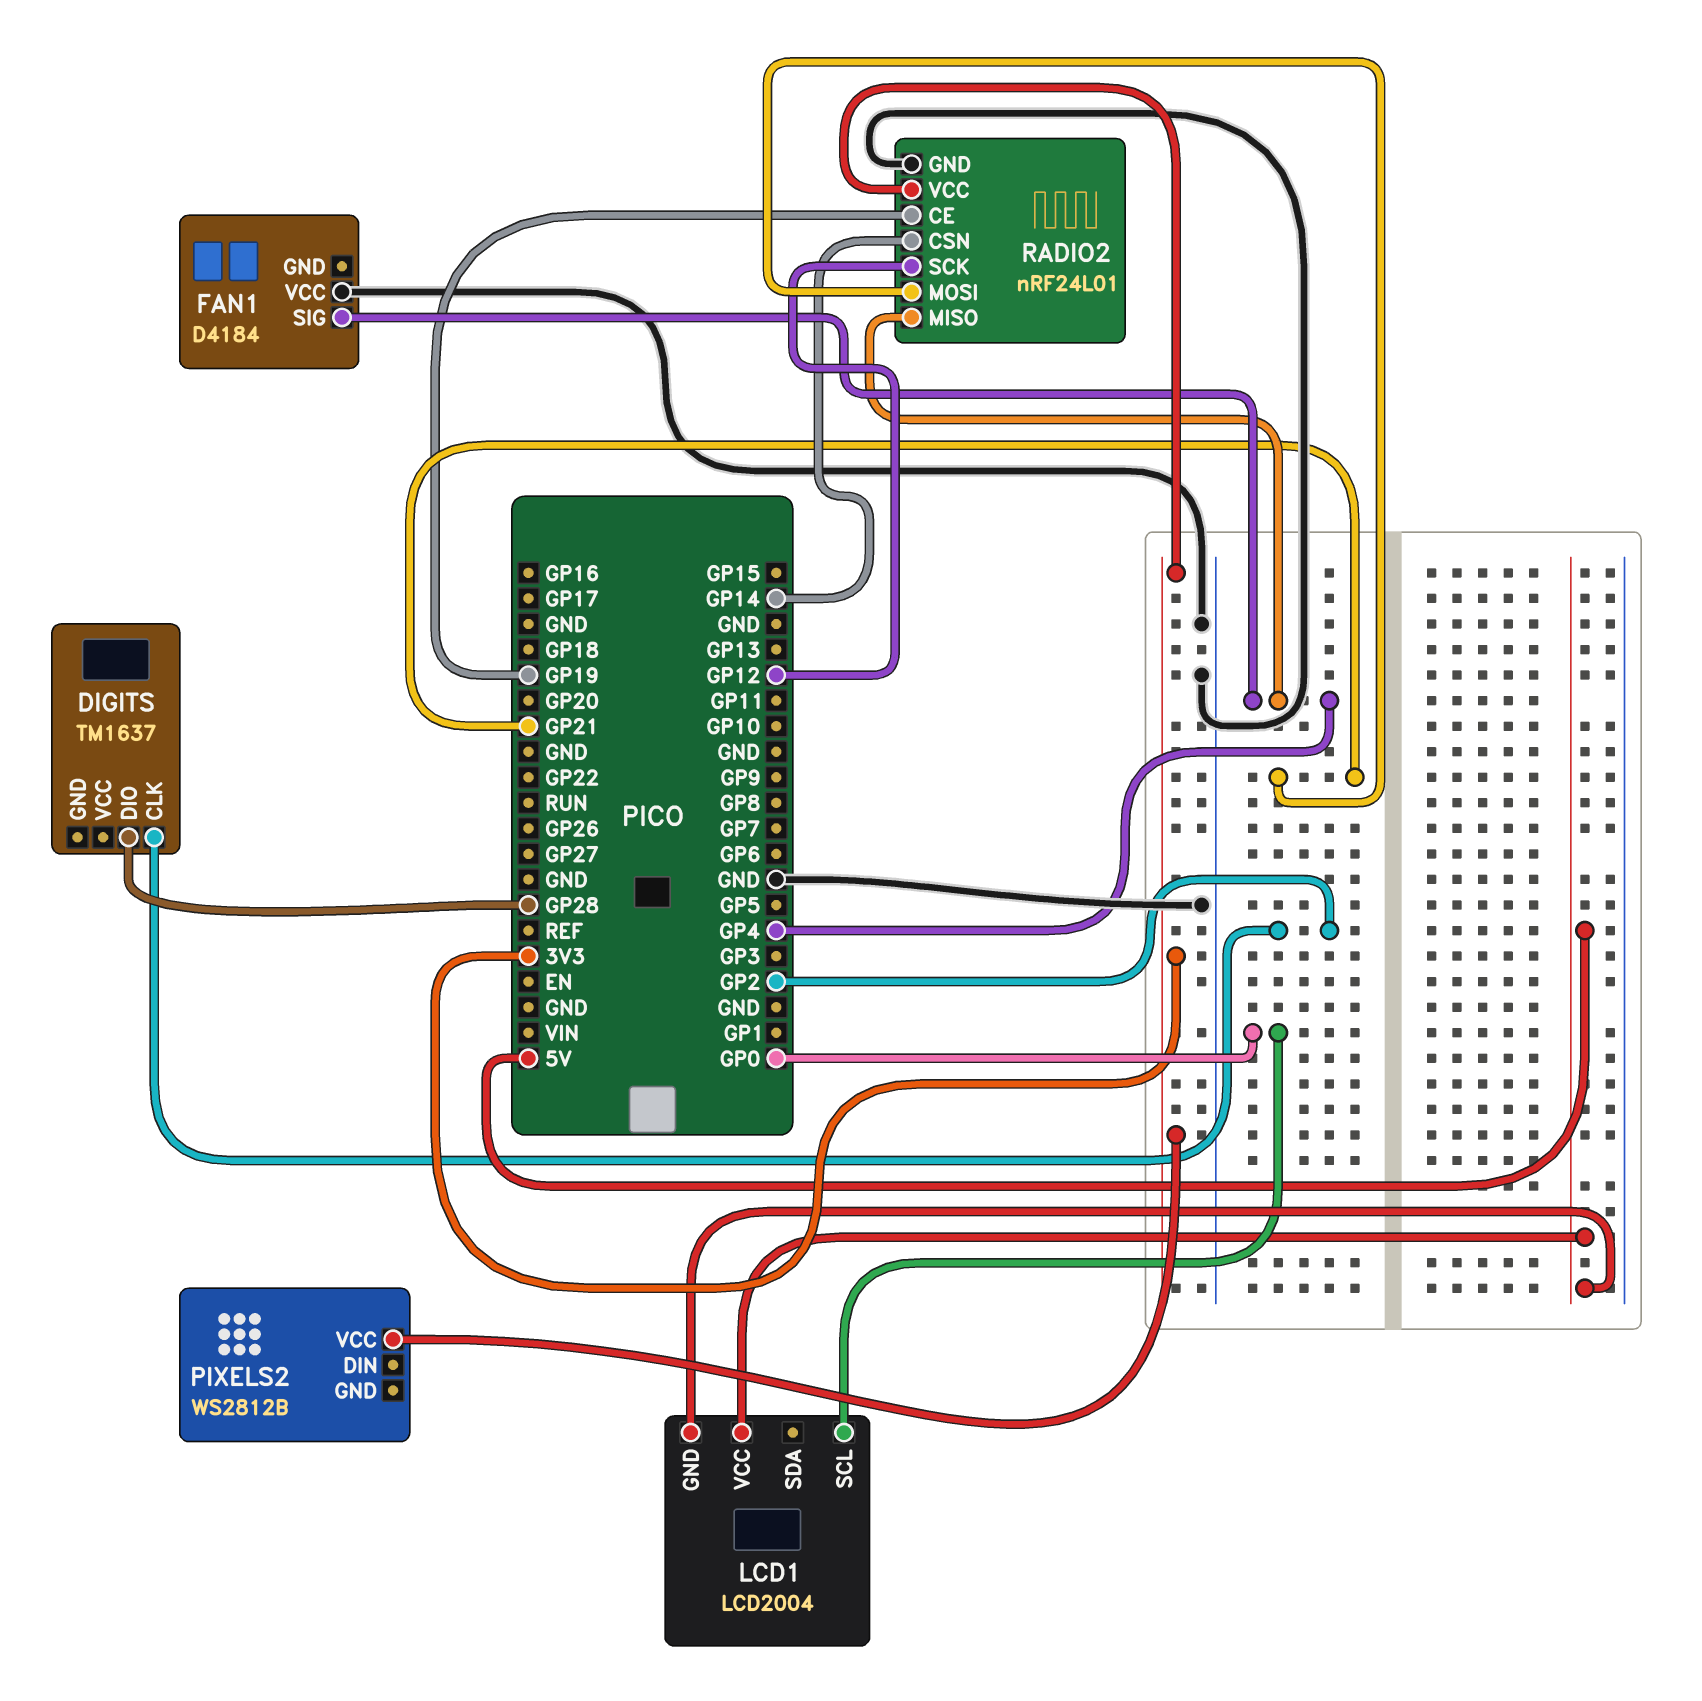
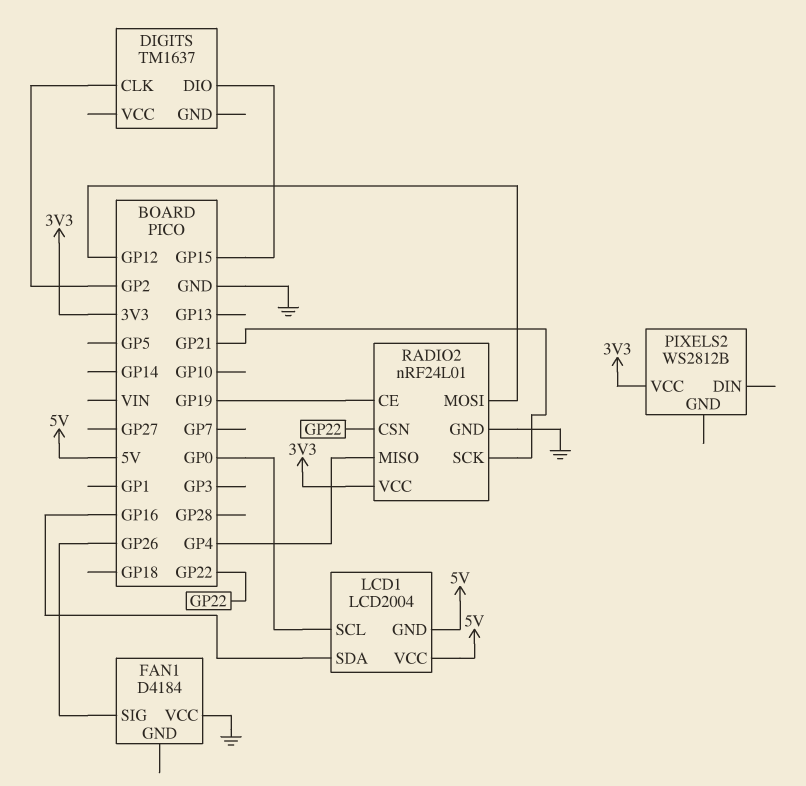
DIGITS pin DIO: GP28 -> GP15
FAN1 pin SIG: GP4 -> GP26
LCD1 pin SDA: none -> GP16
RADIO2 pin CSN: GP14 -> GP22
RADIO2 pin MOSI: GP21 -> GP12
RADIO2 pin SCK: GP12 -> GP21

